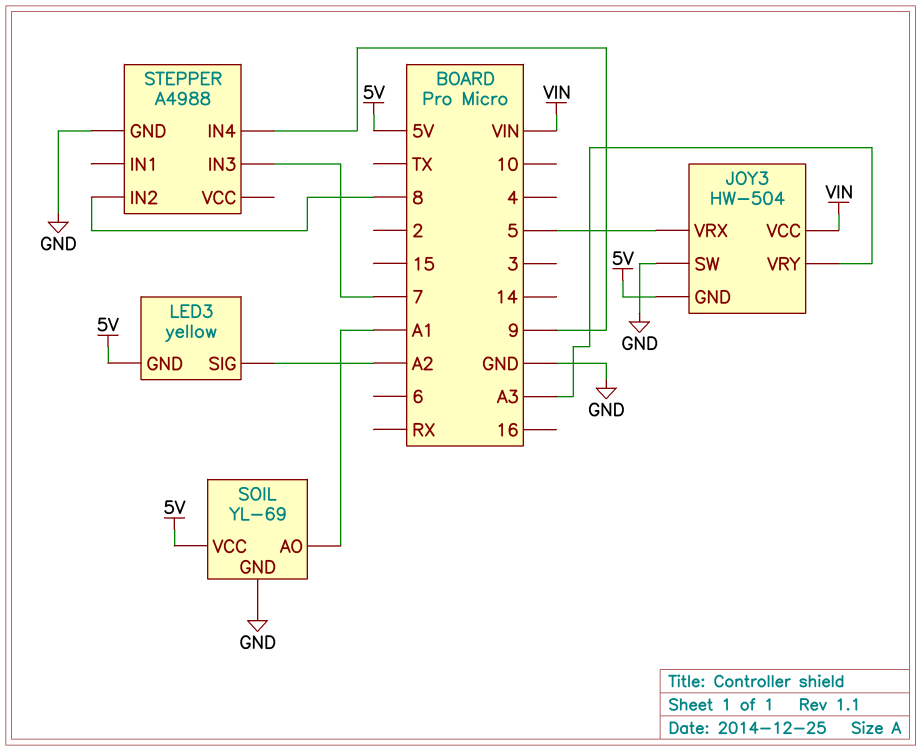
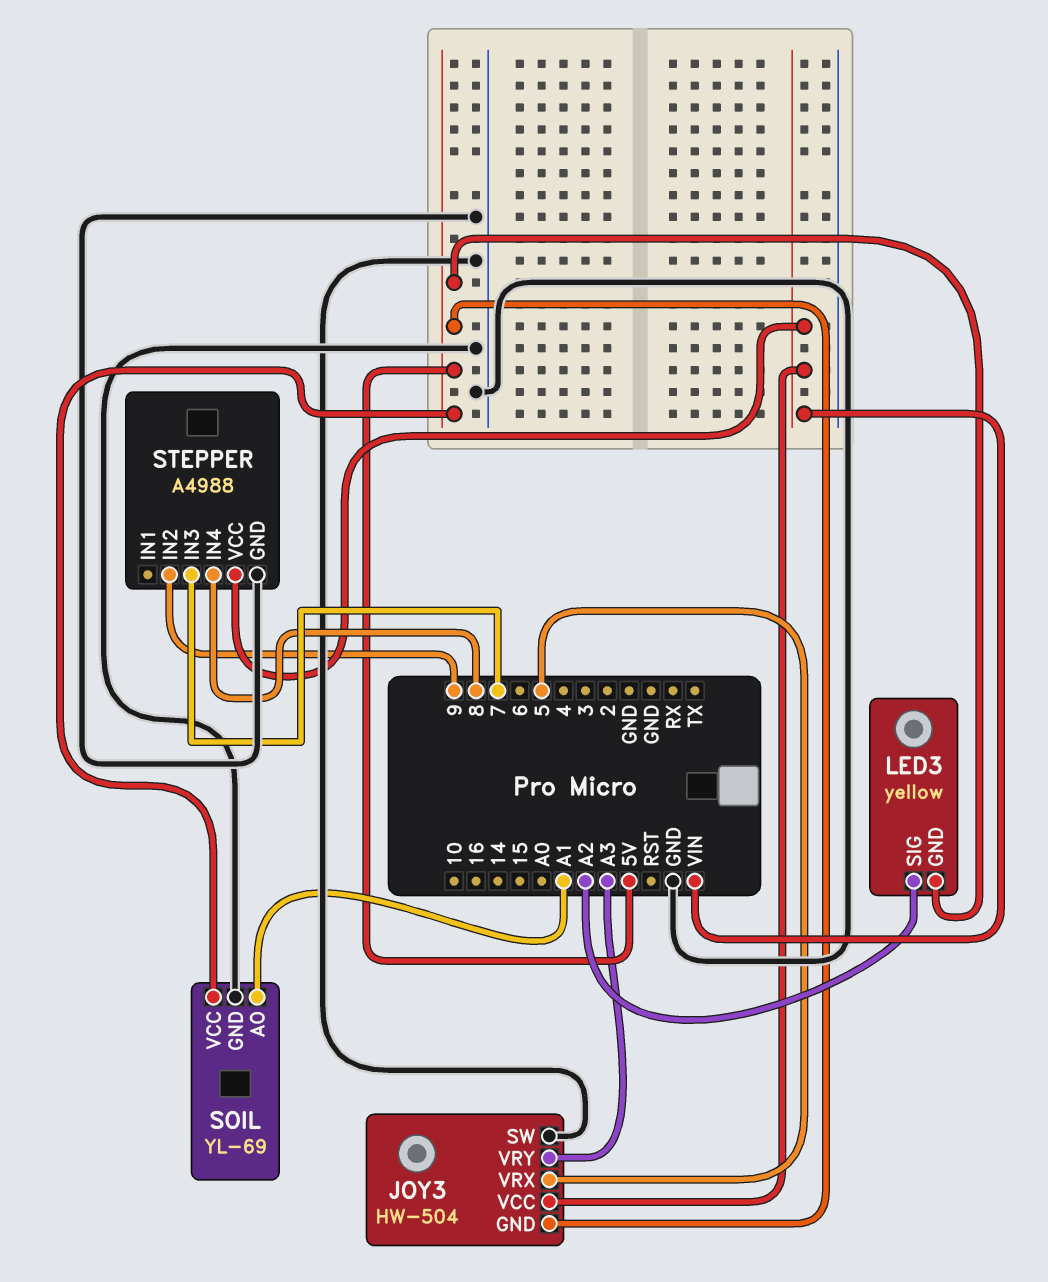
STEPPER pin IN2: 8 -> 9
STEPPER pin IN4: 9 -> 8
STEPPER pin VCC: none -> VIN

